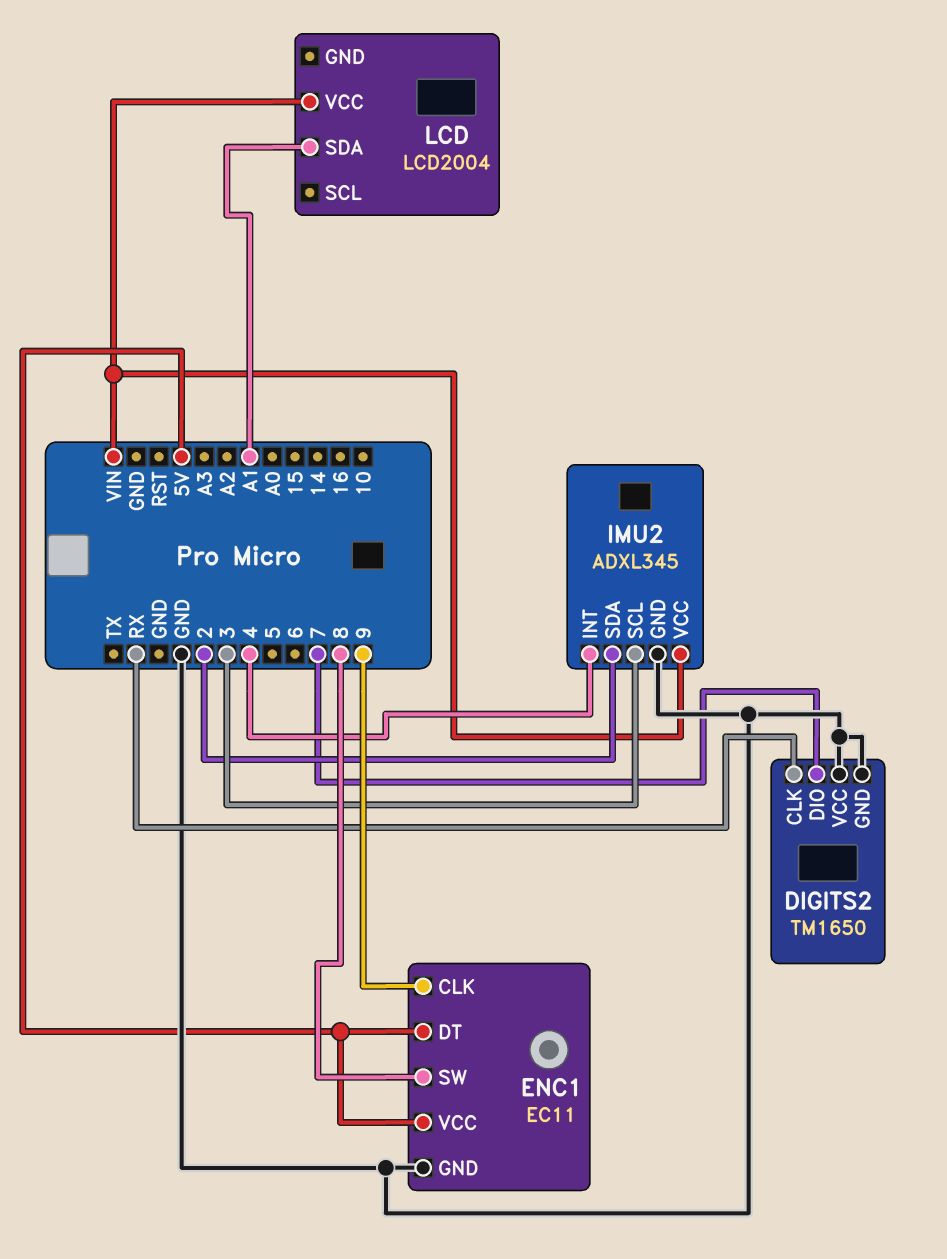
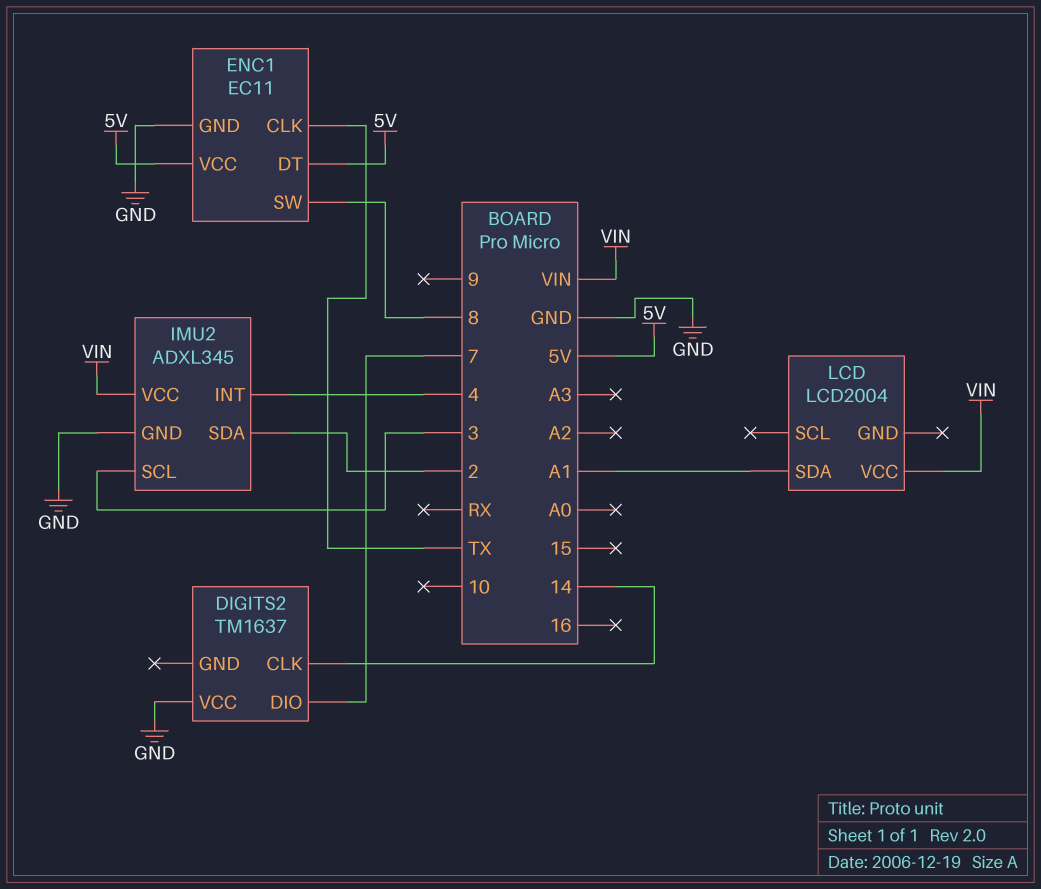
DIGITS2: TM1650 -> TM1637
DIGITS2 pin CLK: RX -> 14
DIGITS2 pin GND: GND -> none
ENC1 pin CLK: 9 -> TX

